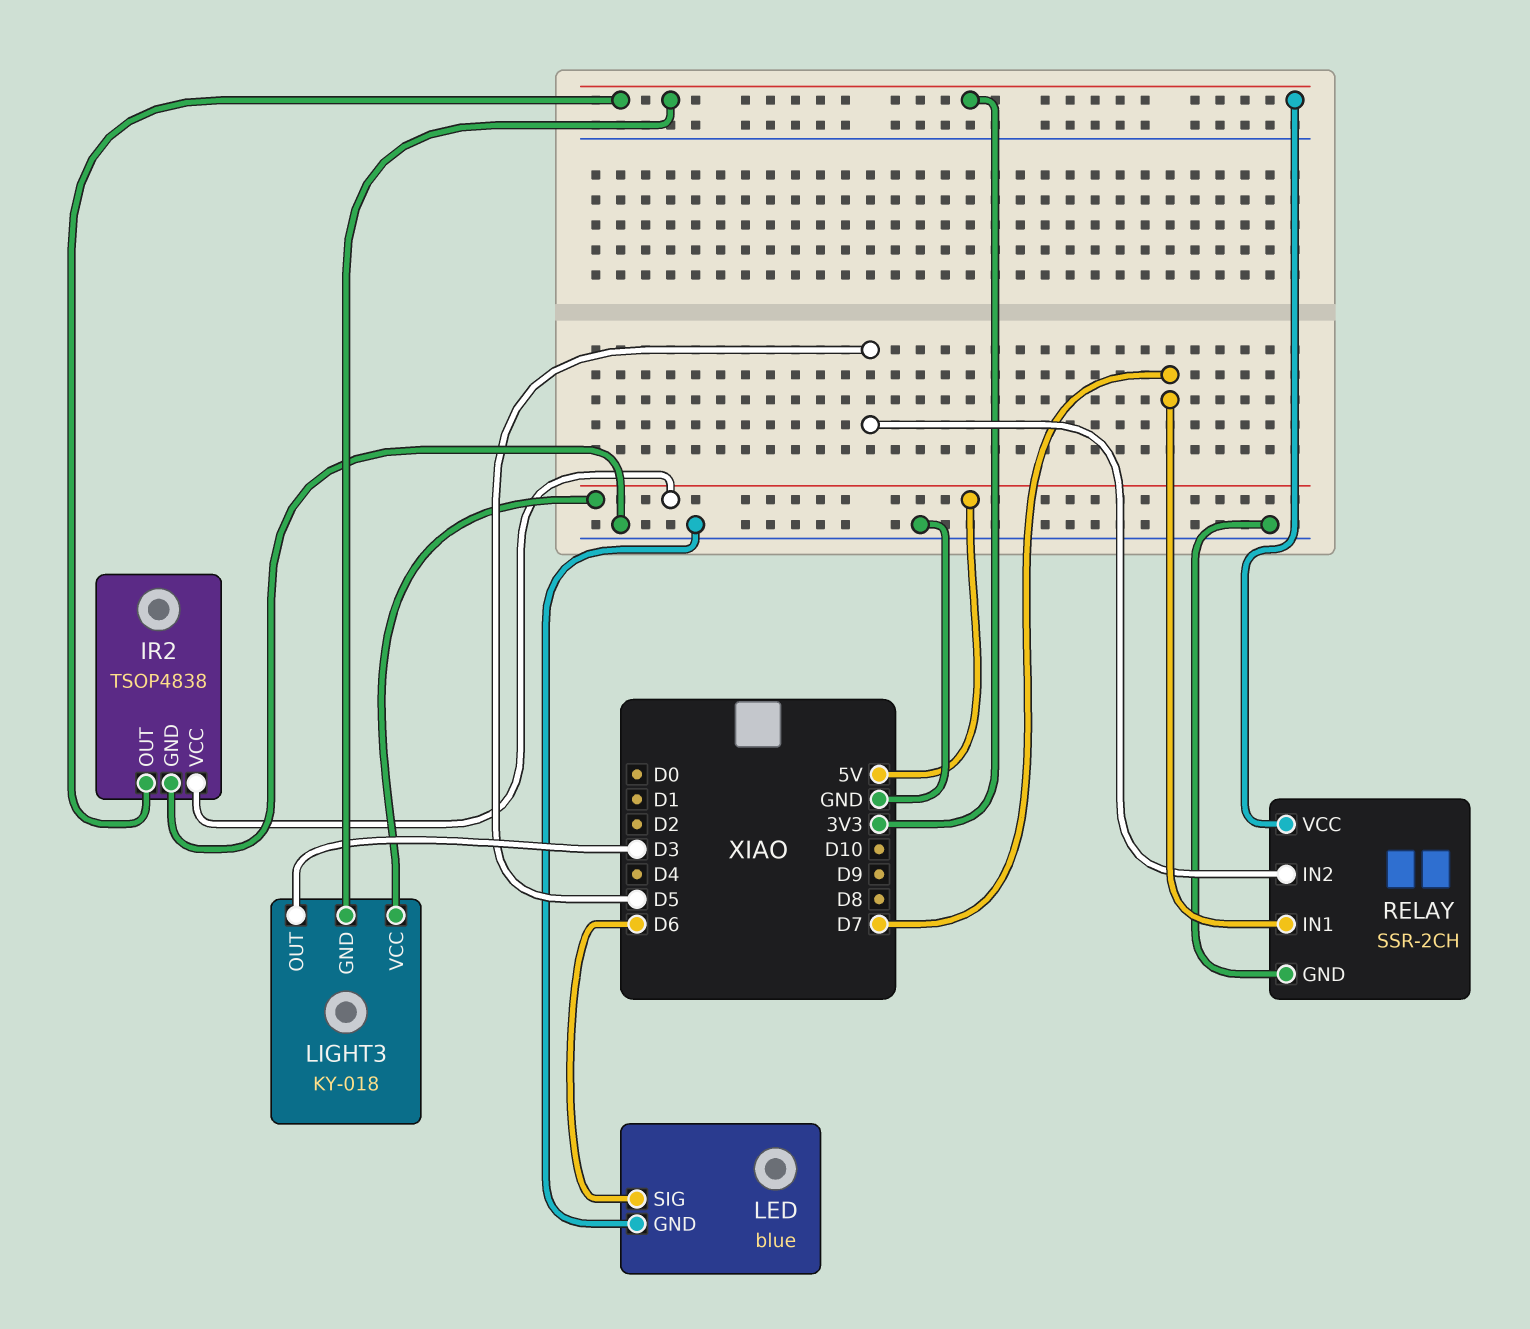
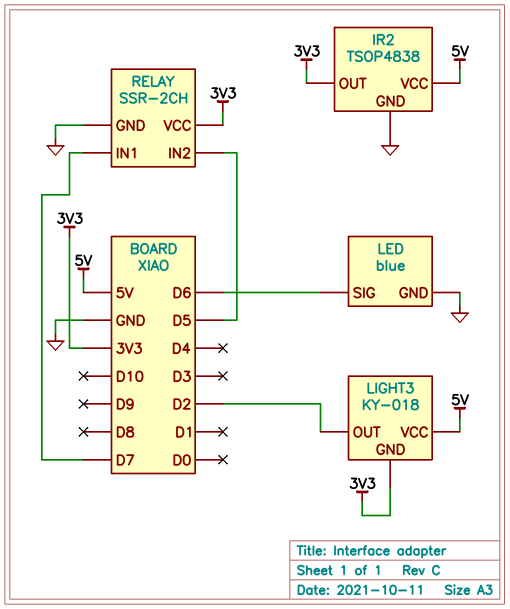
LIGHT3 pin OUT: D3 -> D2

